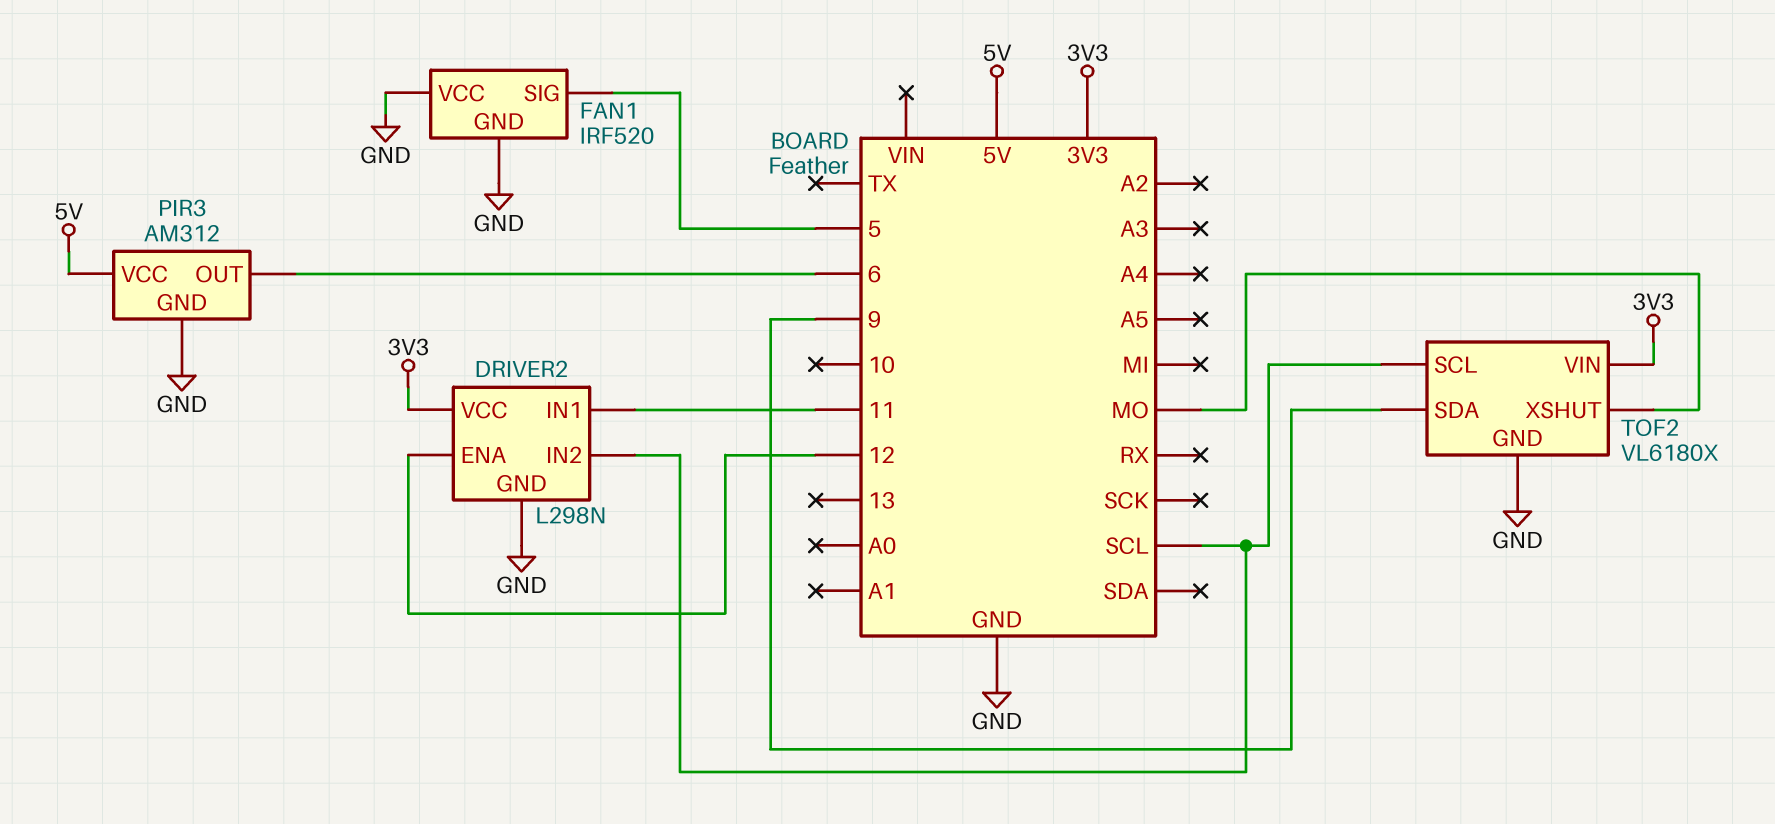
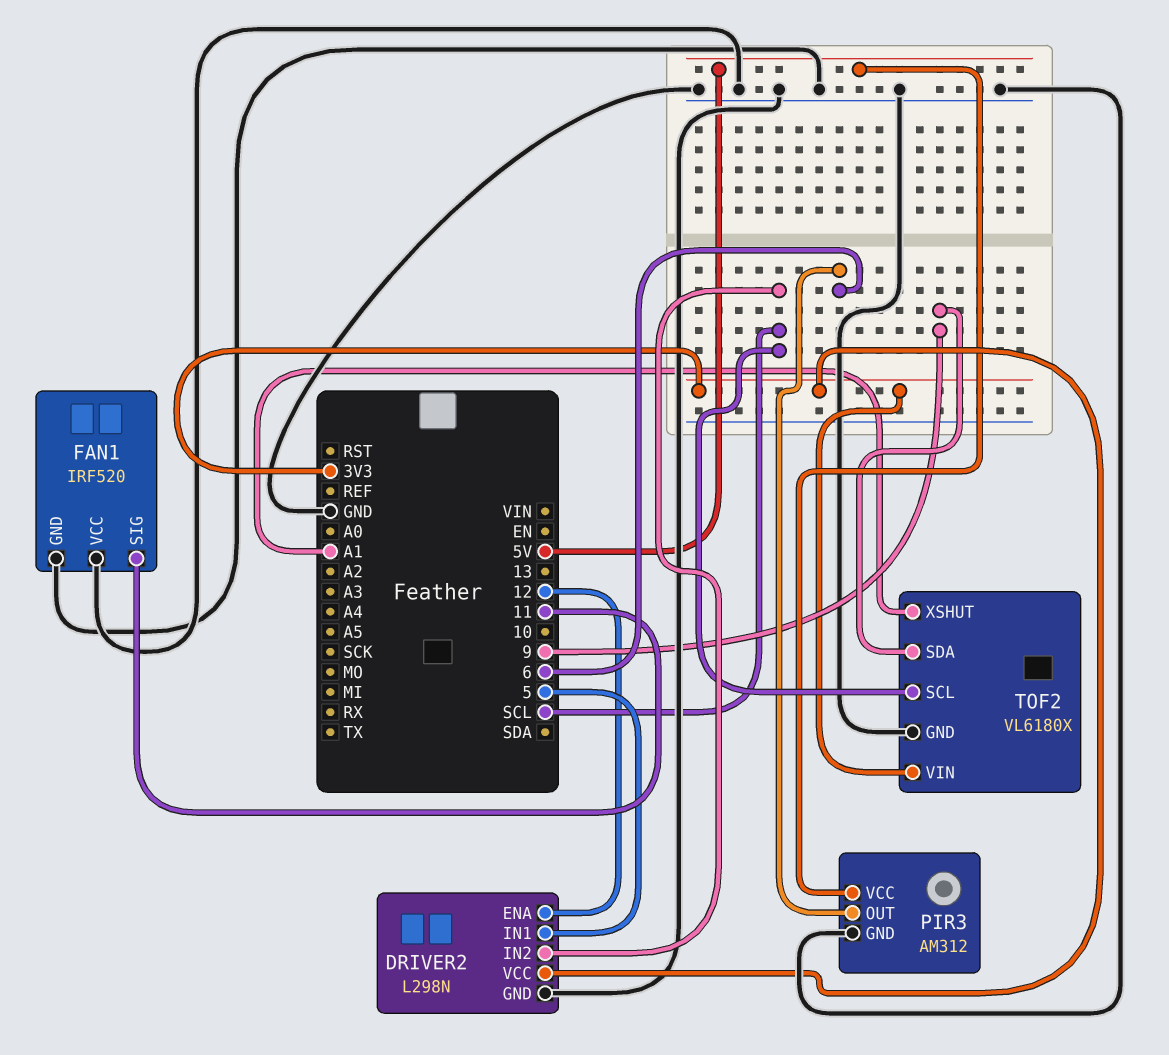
DRIVER2 pin IN1: 11 -> 5
FAN1 pin SIG: 5 -> 11
TOF2 pin XSHUT: MO -> A1

